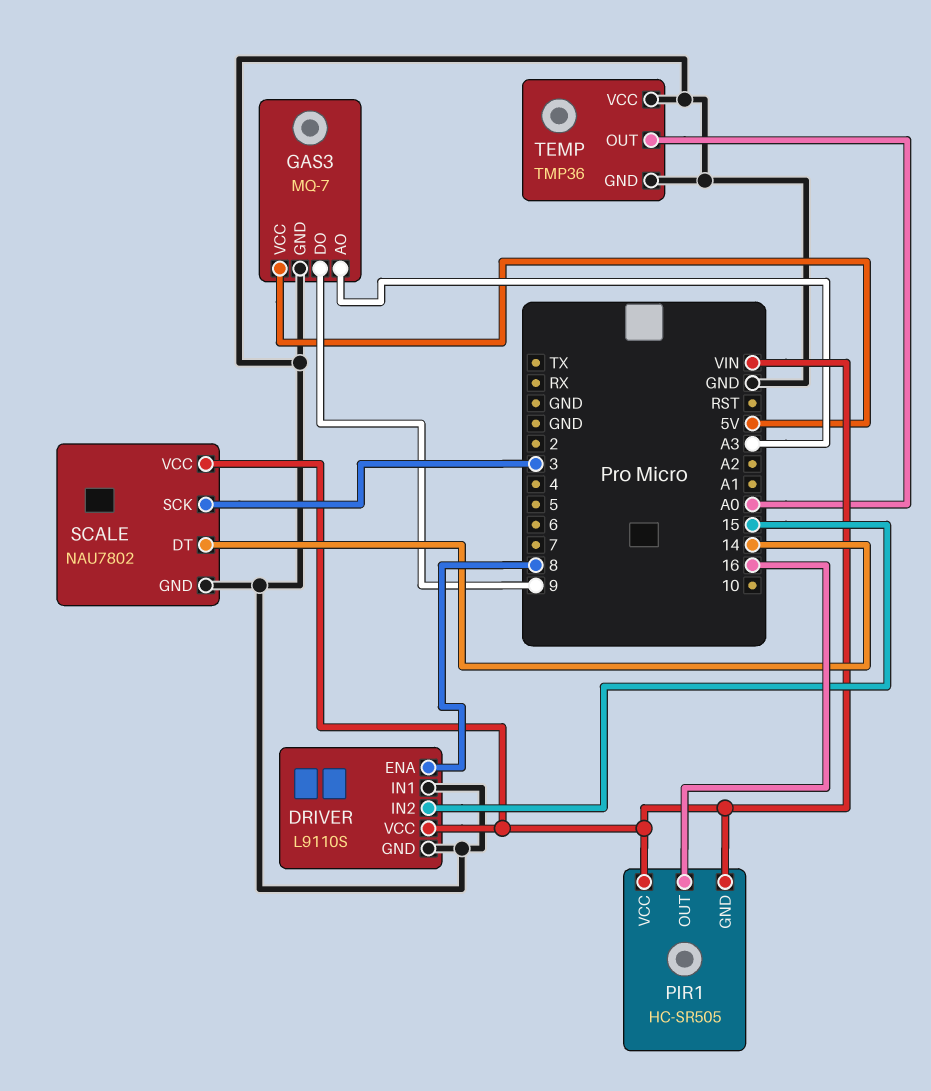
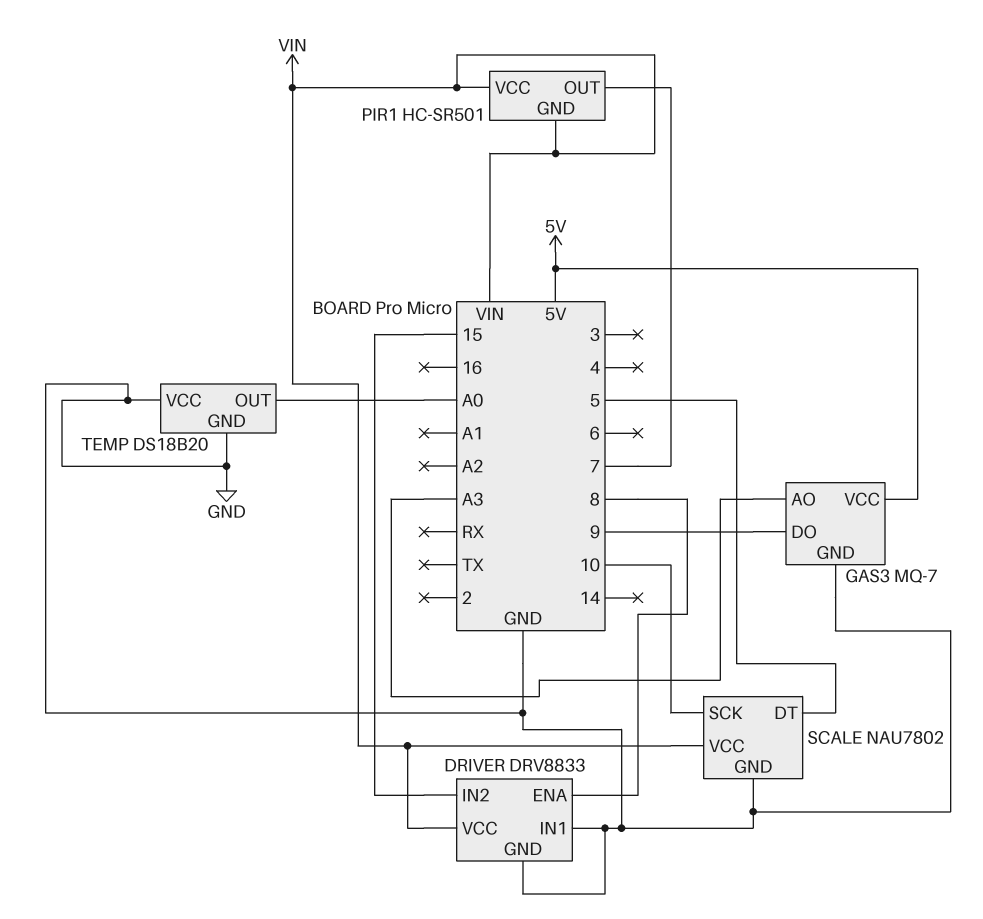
DRIVER: L9110S -> DRV8833
PIR1: HC-SR505 -> HC-SR501
PIR1 pin OUT: 16 -> 7
SCALE pin DT: 14 -> 5
SCALE pin SCK: 3 -> 10
TEMP: TMP36 -> DS18B20

